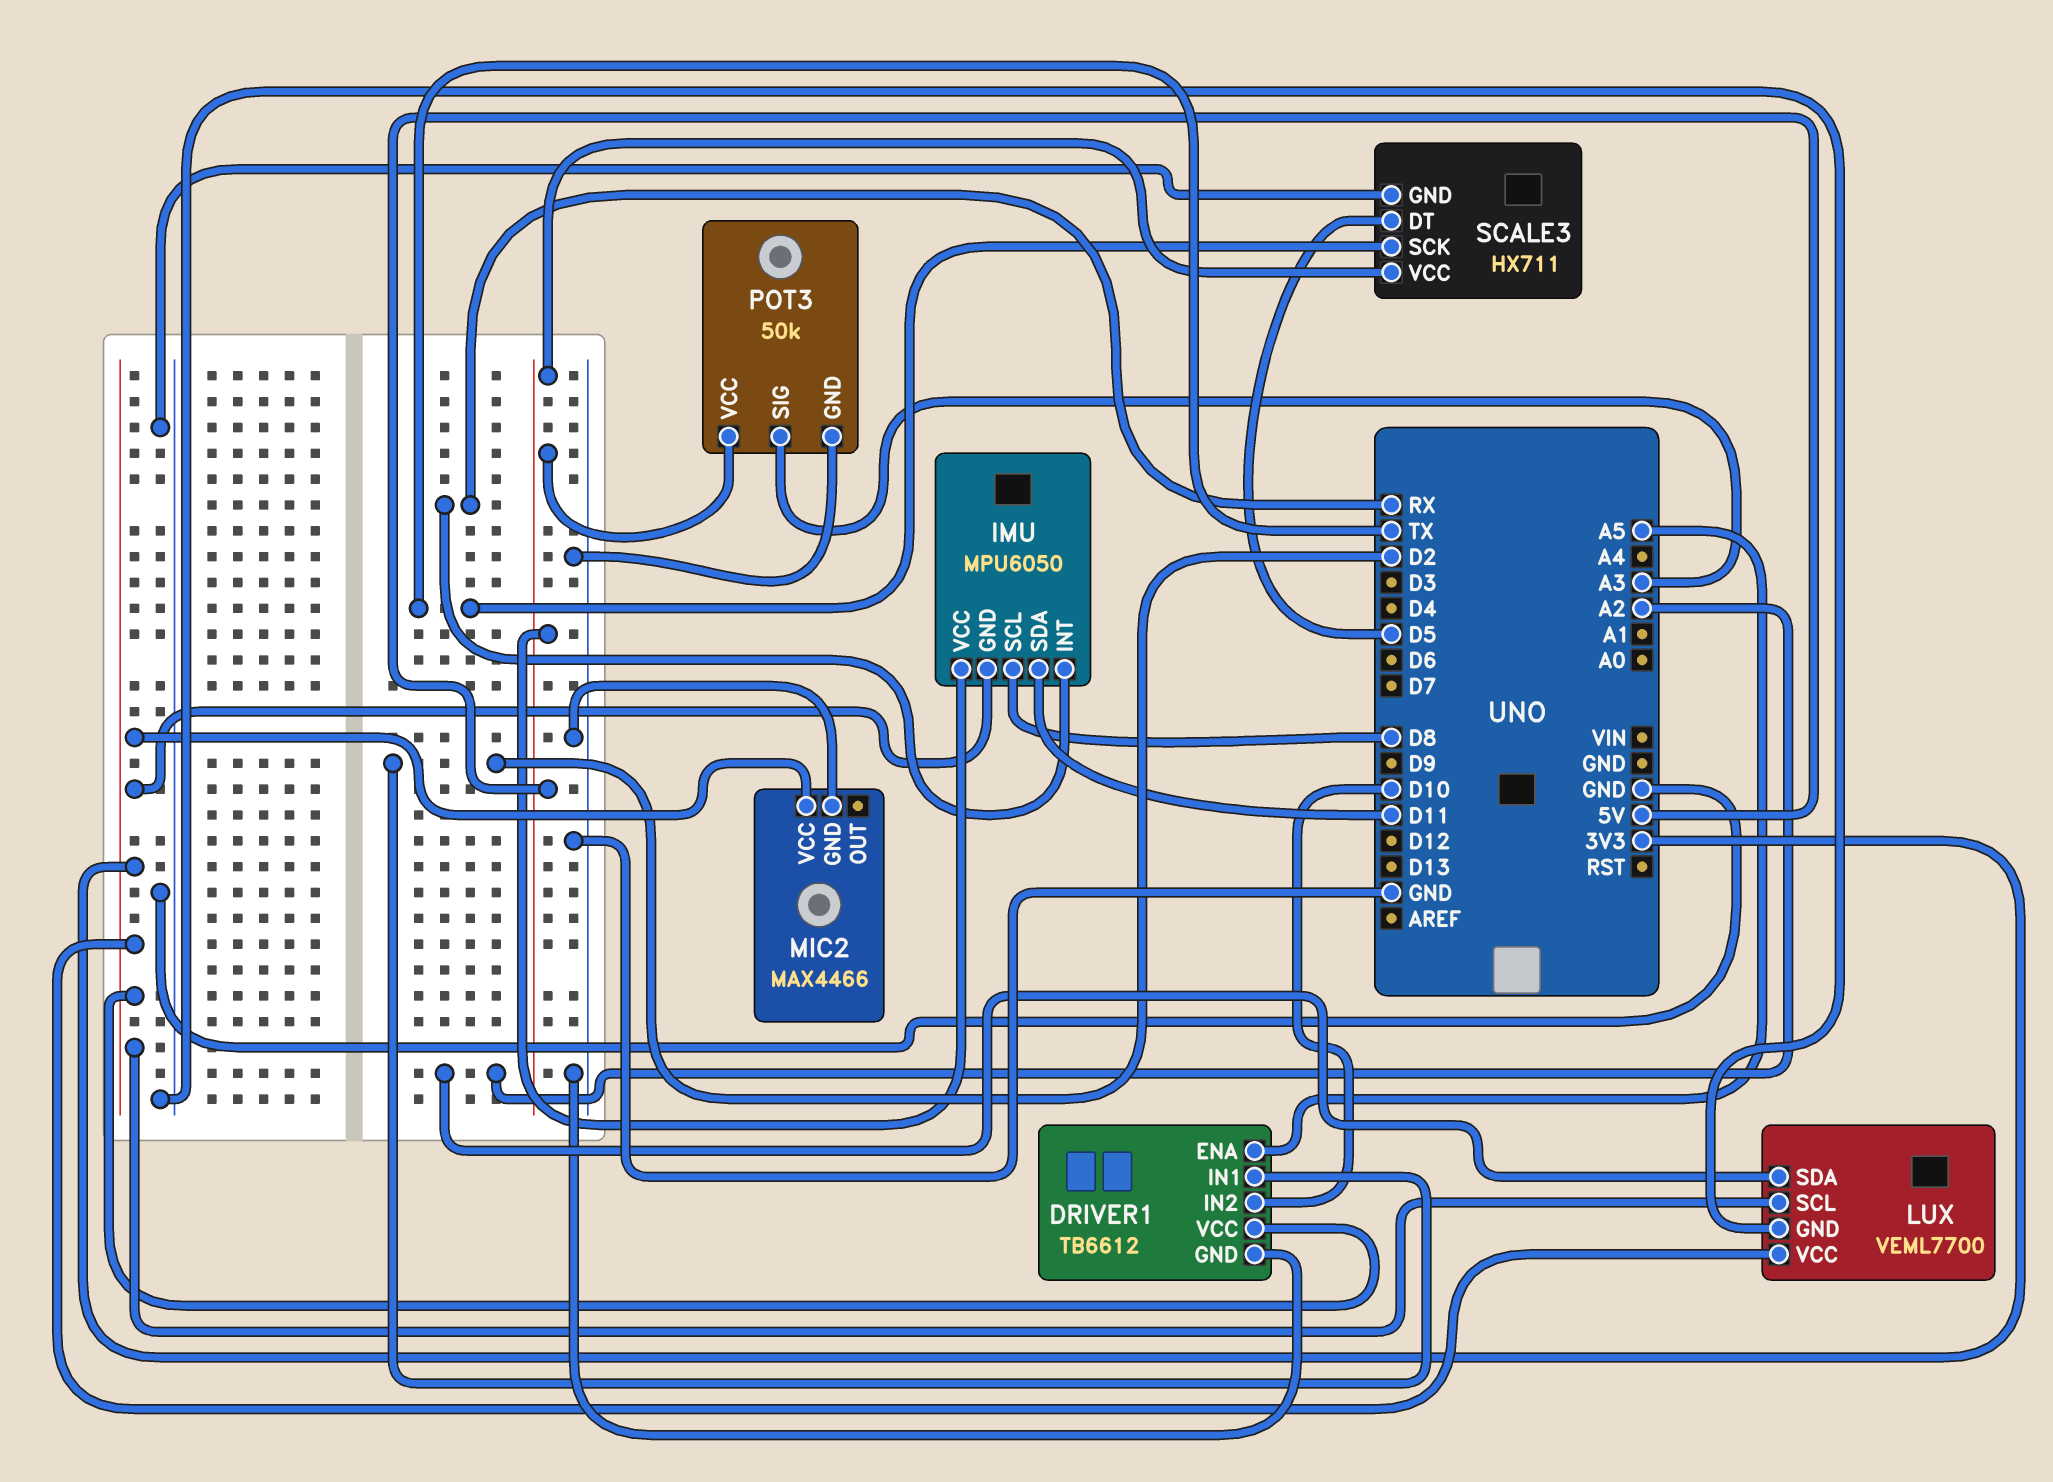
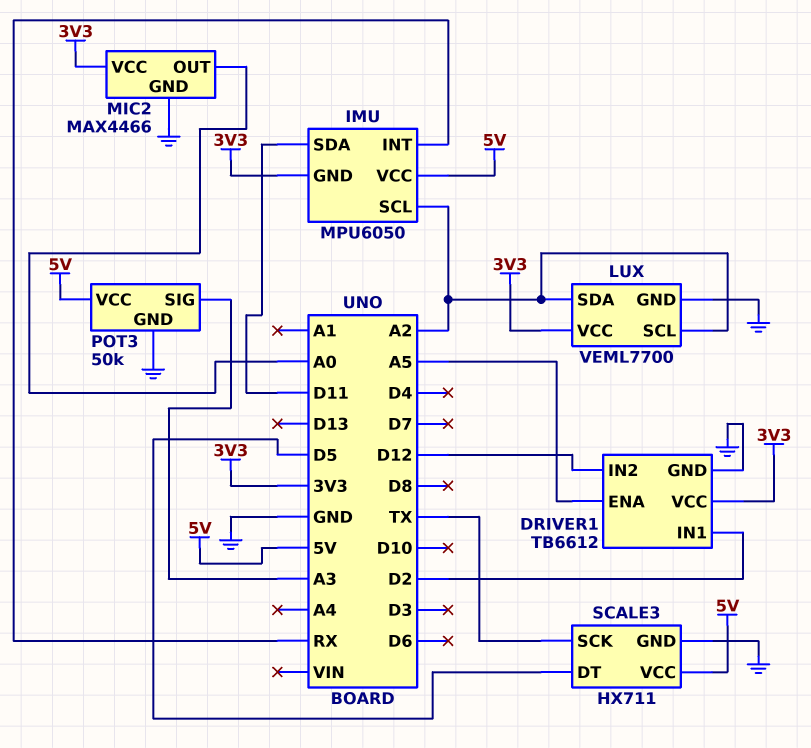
DRIVER1 pin IN2: D10 -> D12
IMU pin SCL: D8 -> A2
LUX pin SCL: 3V3 -> A2
MIC2 pin OUT: none -> A0

